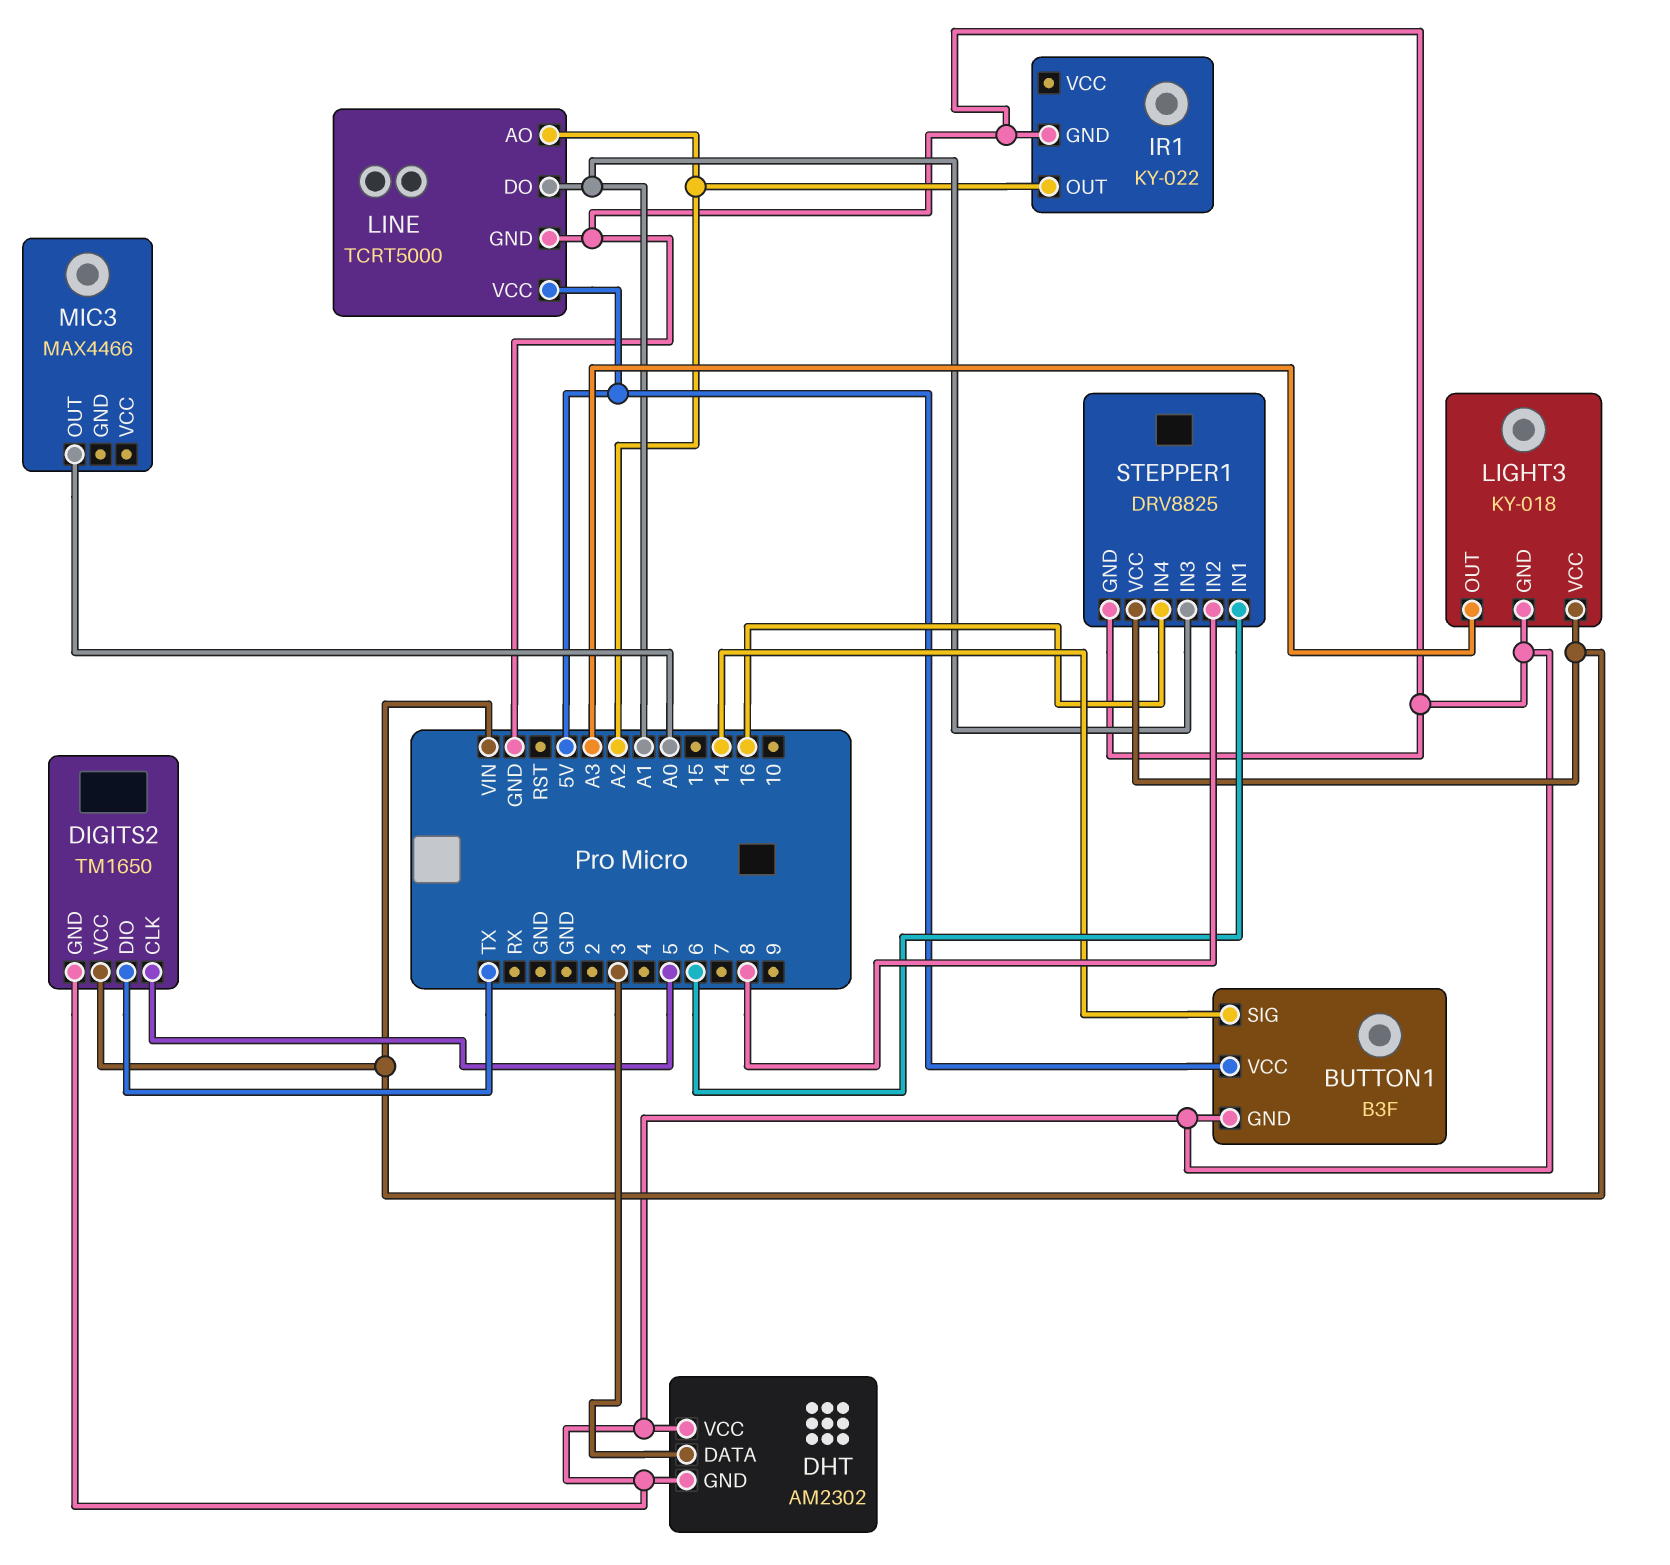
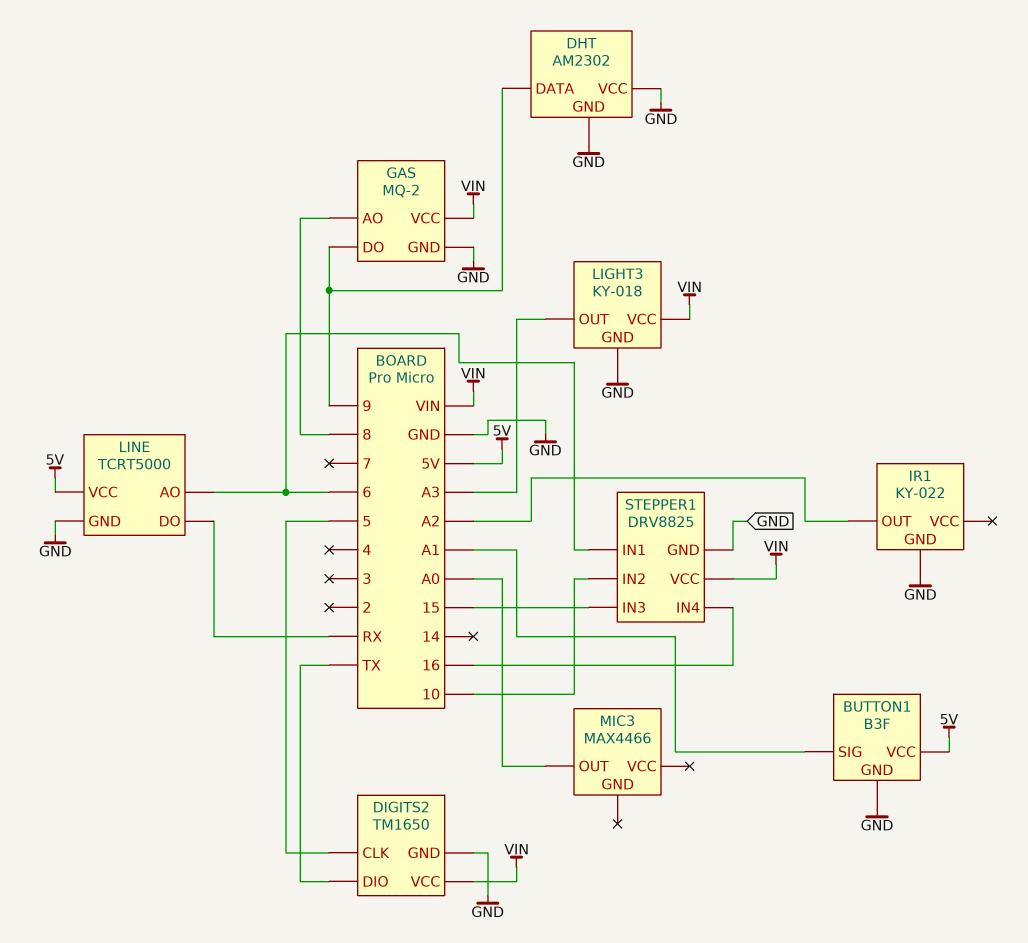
BUTTON1 pin SIG: 14 -> A1
DHT pin DATA: 3 -> 9
GAS: none -> MQ-2
GAS pin AO: none -> 8
GAS pin DO: none -> 9
GAS pin GND: none -> GND
GAS pin VCC: none -> VIN
LINE pin AO: A2 -> 6
LINE pin DO: A1 -> RX
STEPPER1 pin IN2: 8 -> 10
STEPPER1 pin IN3: A1 -> 15

